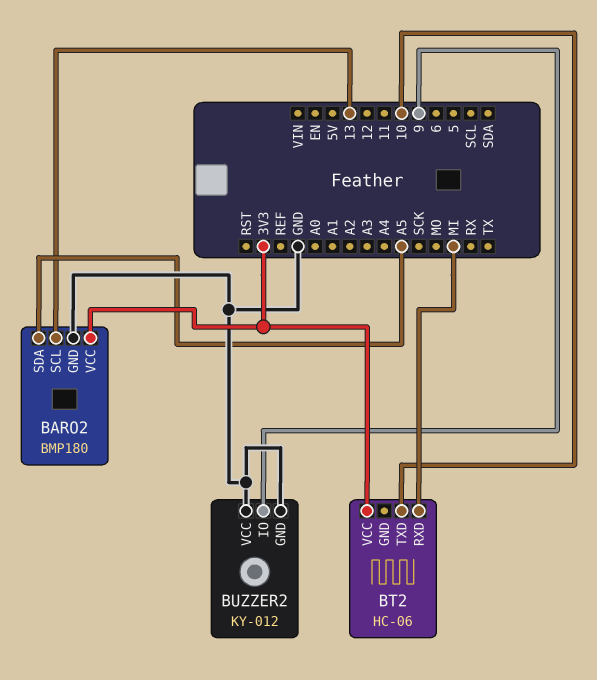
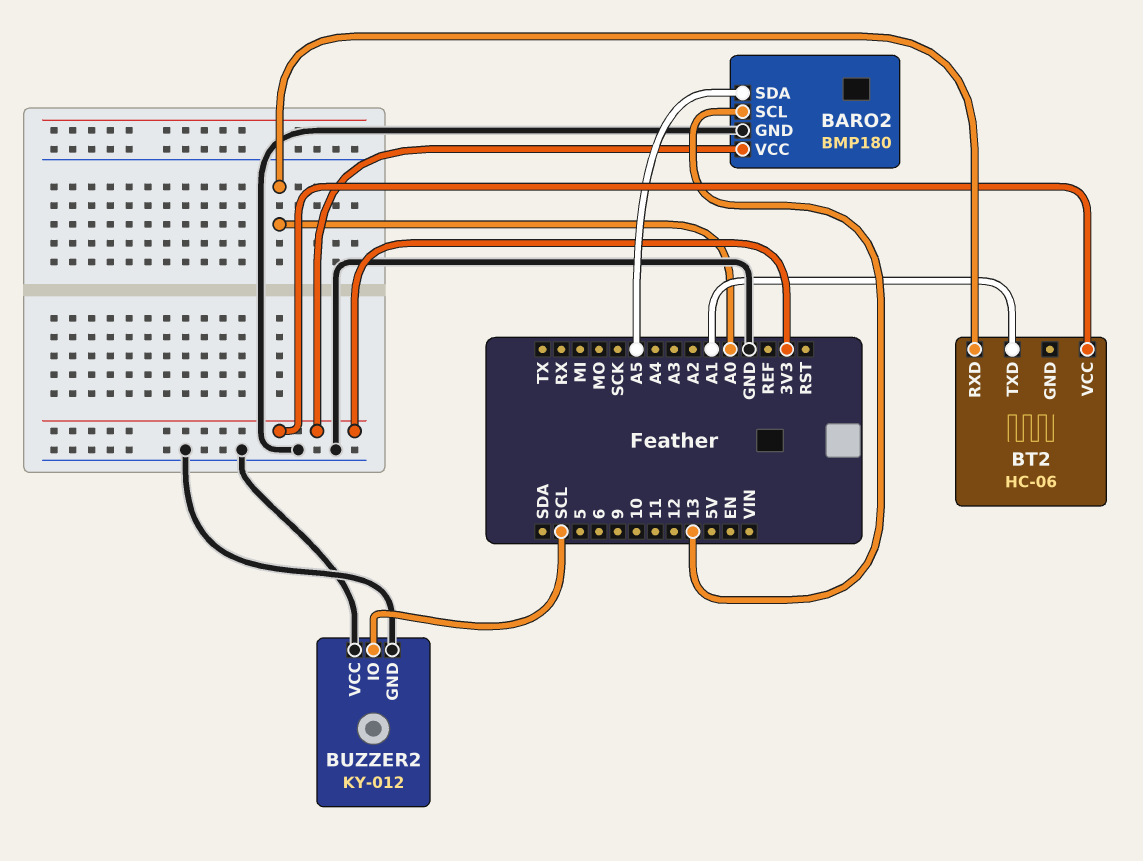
BT2 pin RXD: MI -> A0
BT2 pin TXD: 10 -> A1
BUZZER2 pin IO: 9 -> SCL

